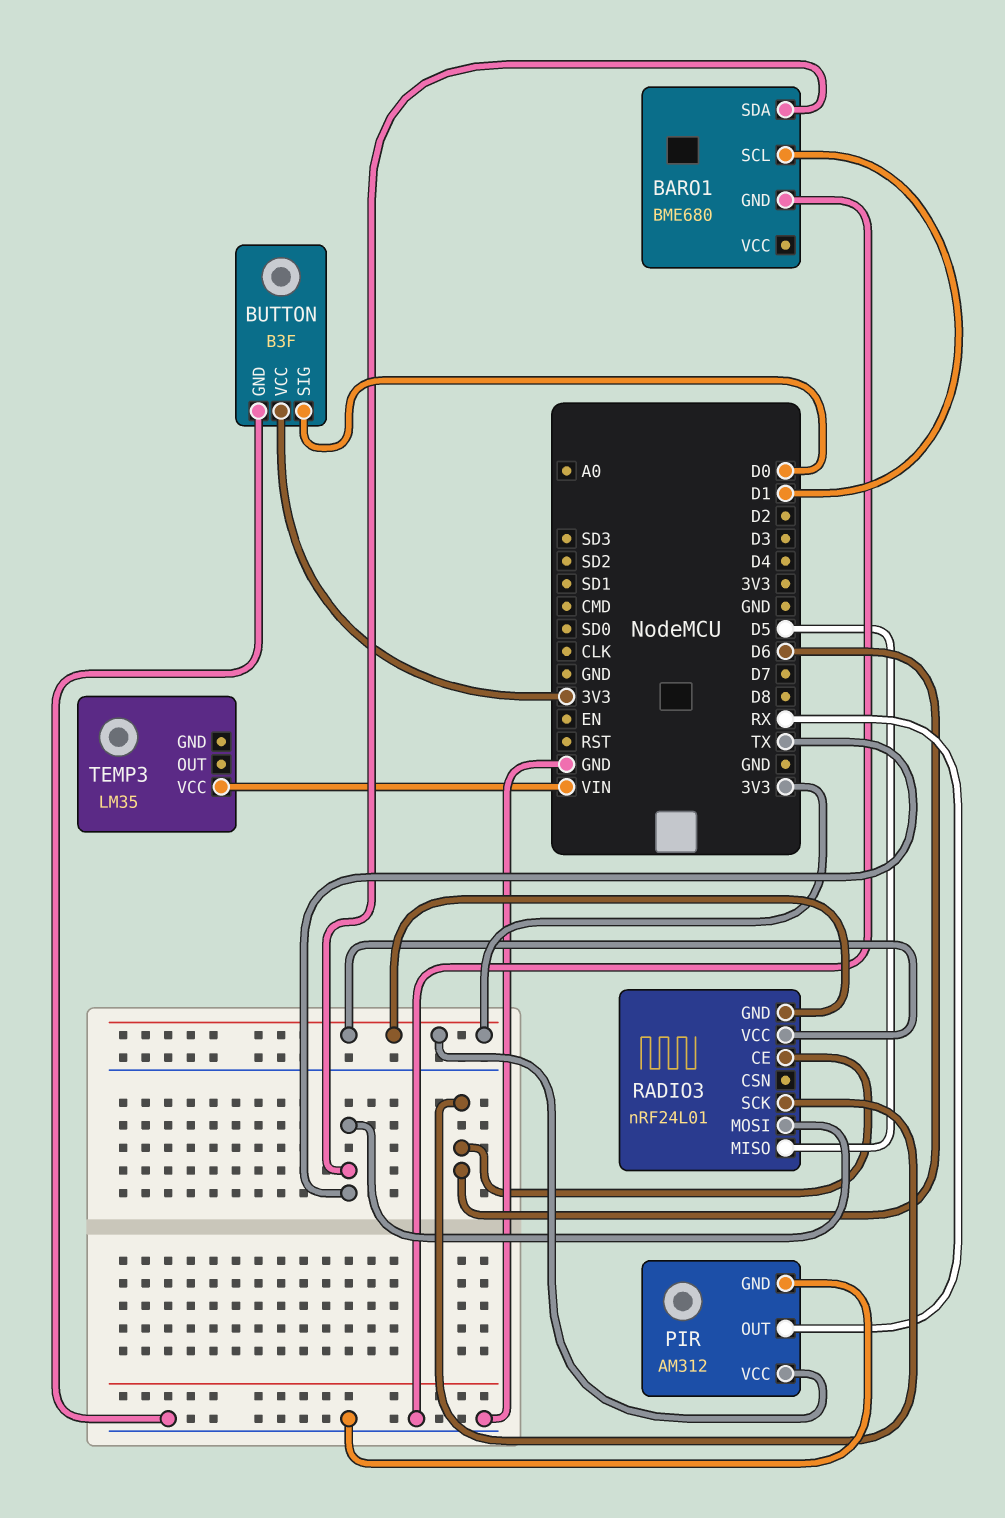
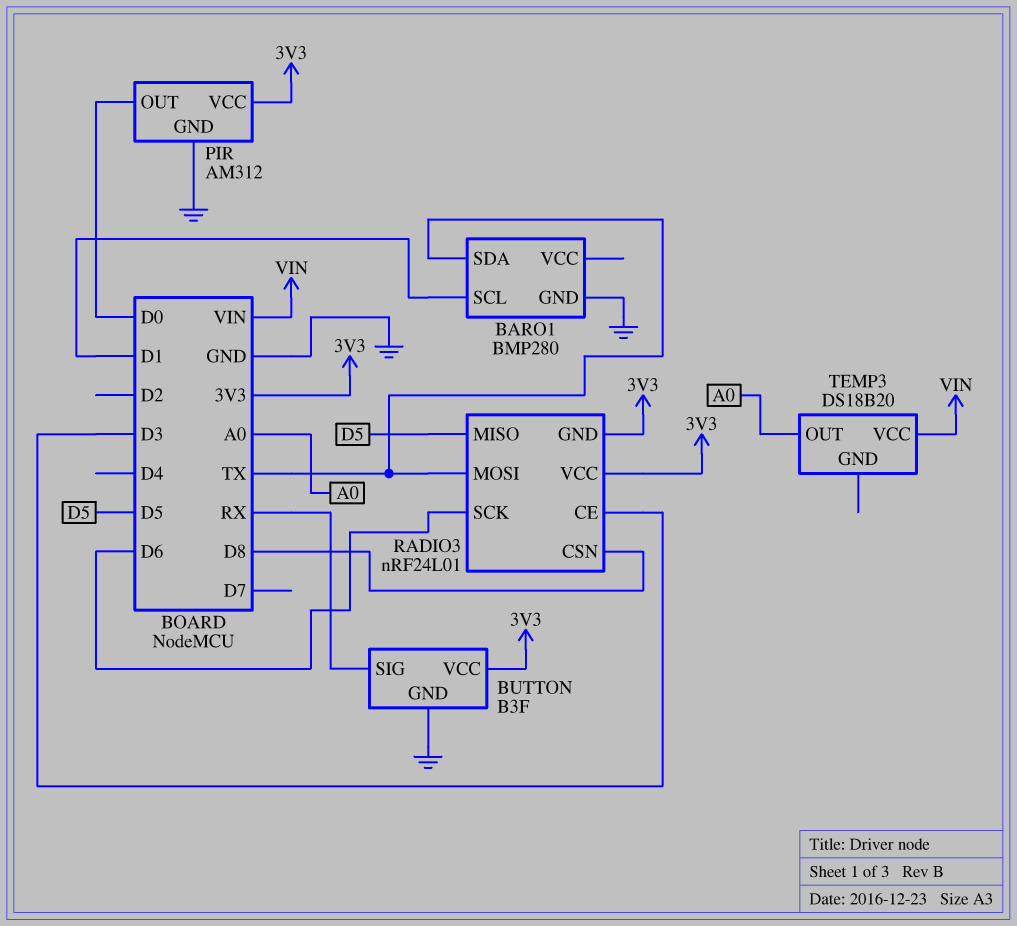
BARO1: BME680 -> BMP280
BUTTON pin SIG: D0 -> RX
PIR pin OUT: RX -> D0
RADIO3 pin CE: D6 -> D3
RADIO3 pin CSN: none -> D8
TEMP3: LM35 -> DS18B20
TEMP3 pin OUT: none -> A0

